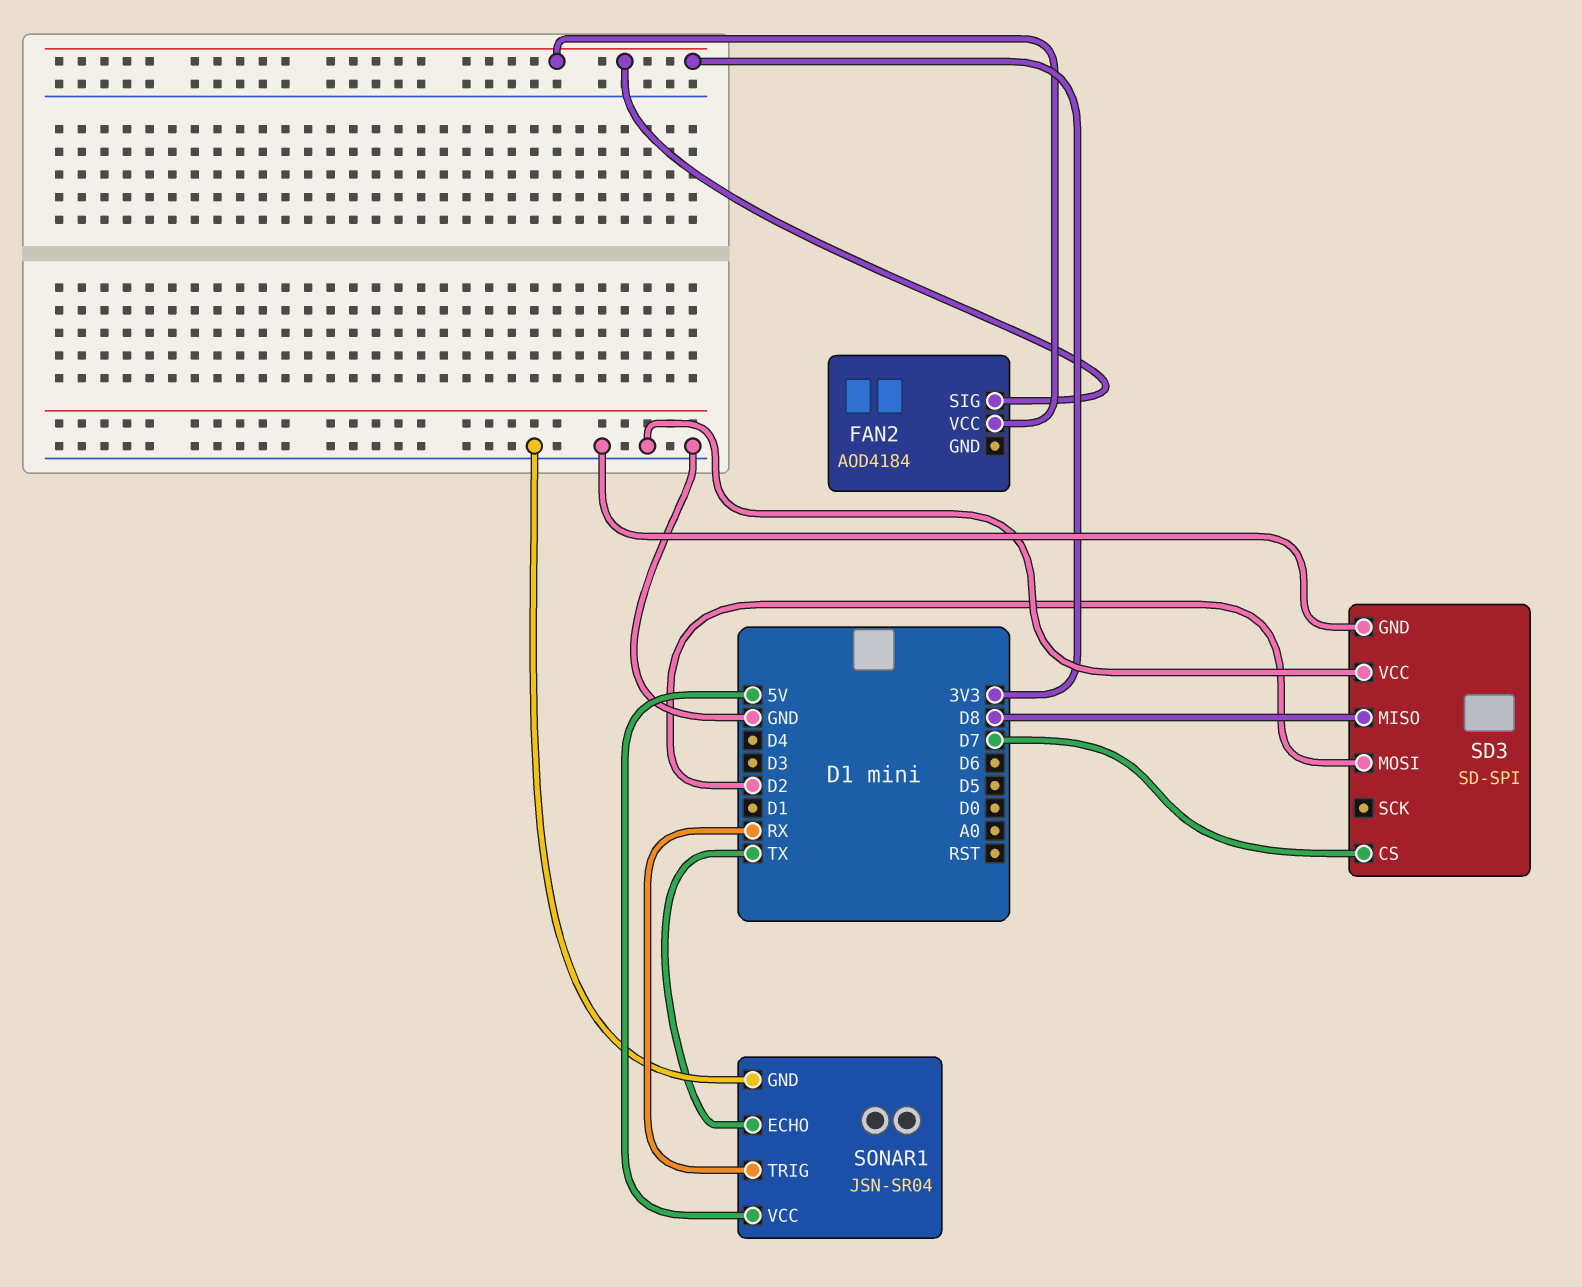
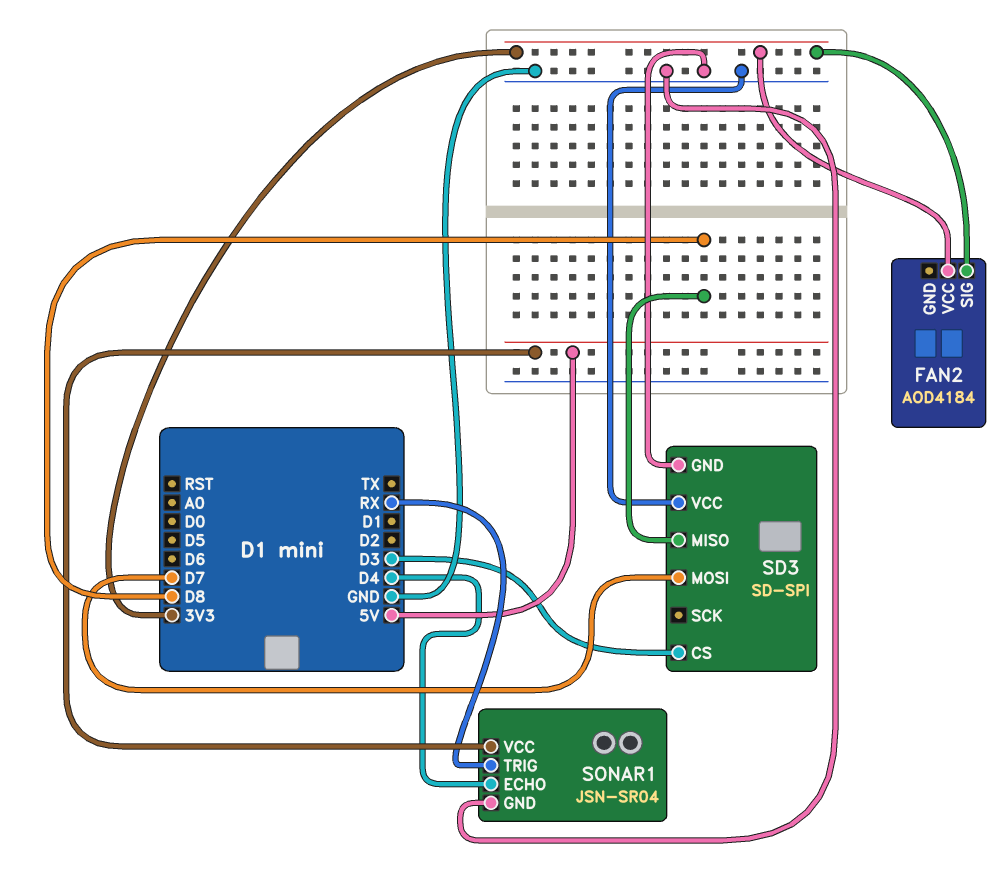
SD3 pin CS: D7 -> D3
SD3 pin MOSI: D2 -> D7
SONAR1 pin ECHO: TX -> D4

